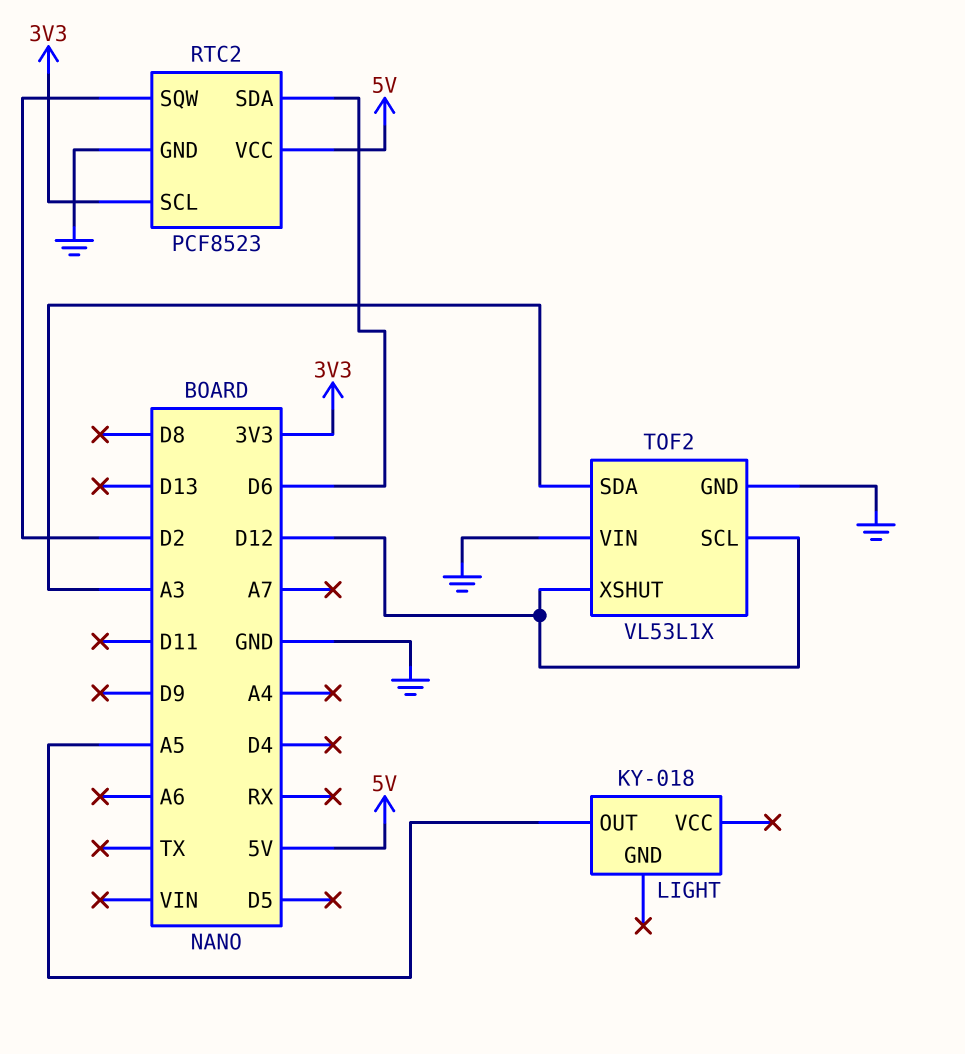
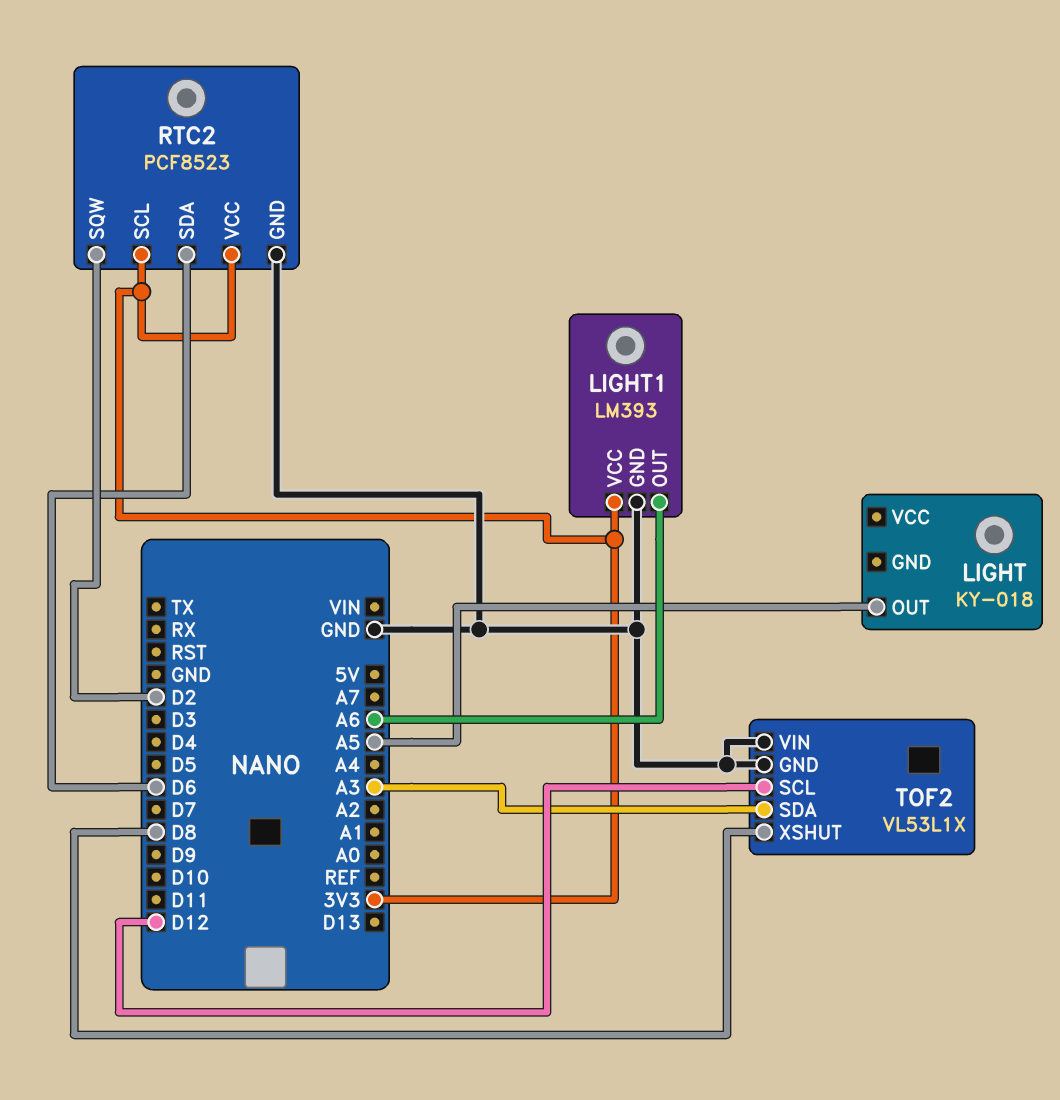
LIGHT1: none -> LM393
LIGHT1 pin GND: none -> GND
LIGHT1 pin OUT: none -> A6
LIGHT1 pin VCC: none -> 3V3
RTC2 pin VCC: 5V -> 3V3
TOF2 pin XSHUT: D12 -> D8

